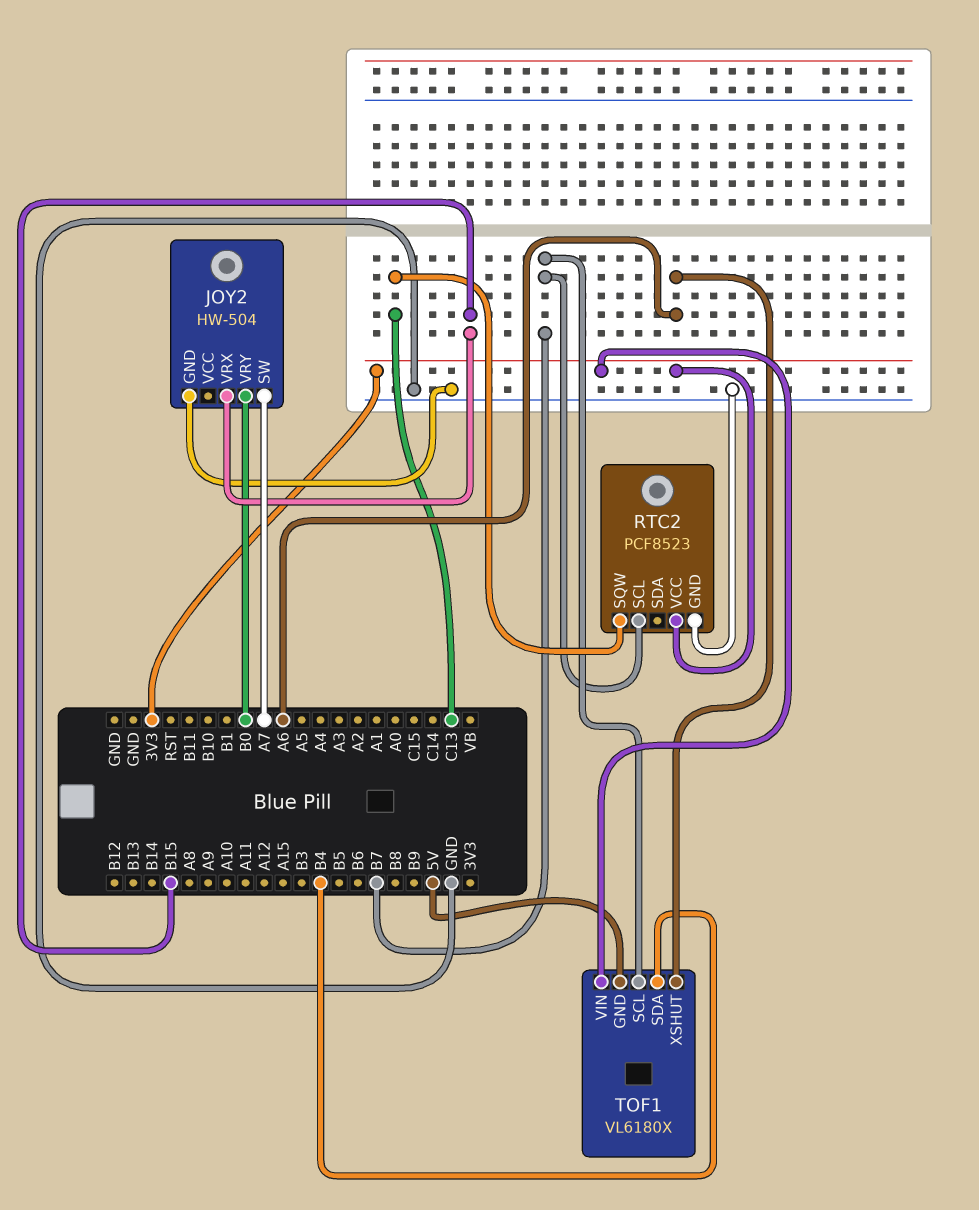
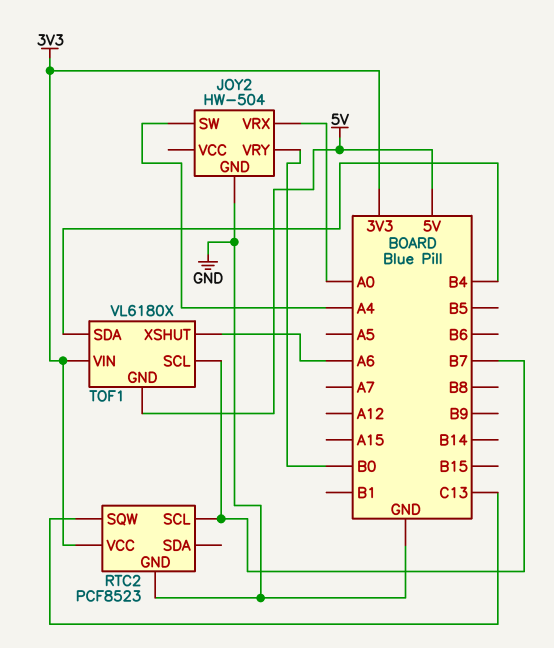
JOY2 pin SW: A7 -> A4
JOY2 pin VRX: B15 -> A0

